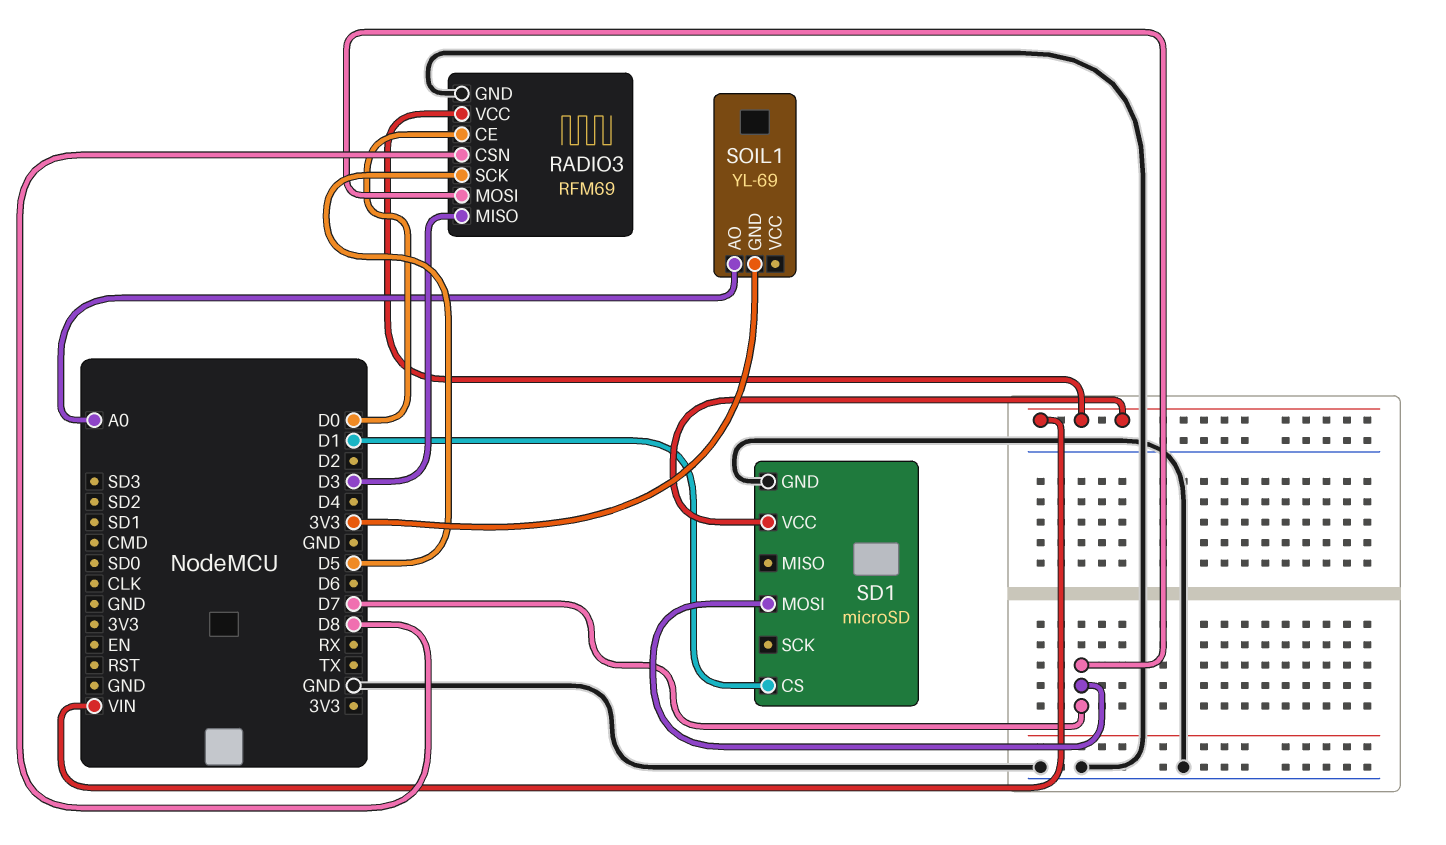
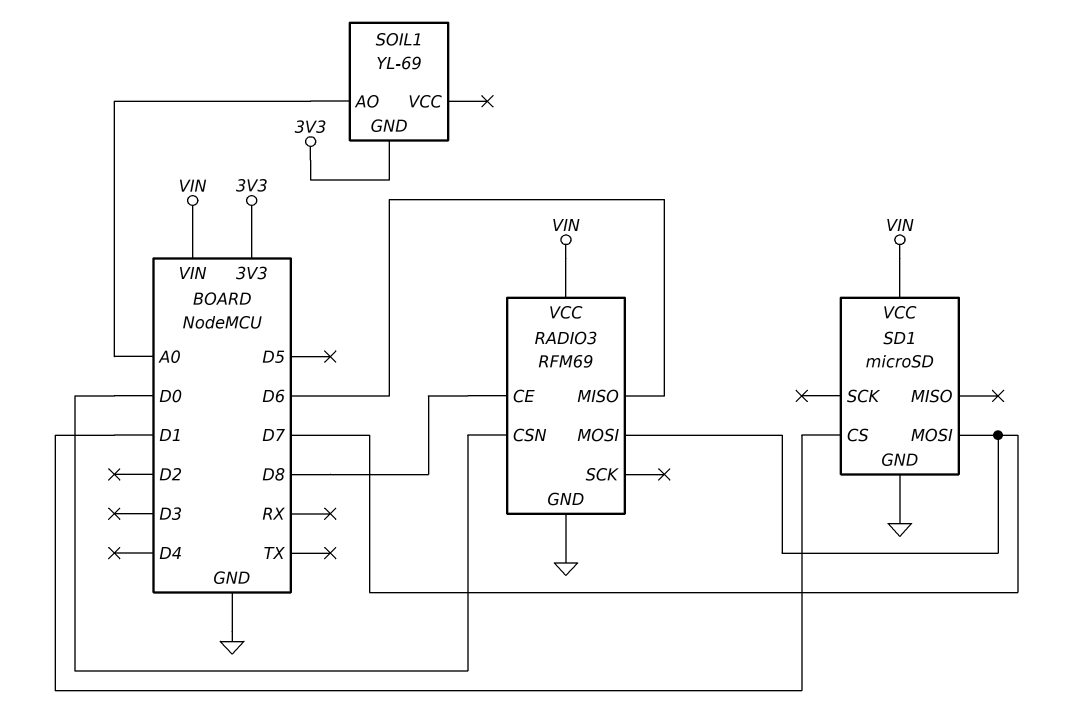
RADIO3 pin CE: D0 -> D8
RADIO3 pin CSN: D8 -> D0
RADIO3 pin MISO: D3 -> D6
RADIO3 pin SCK: D5 -> none

